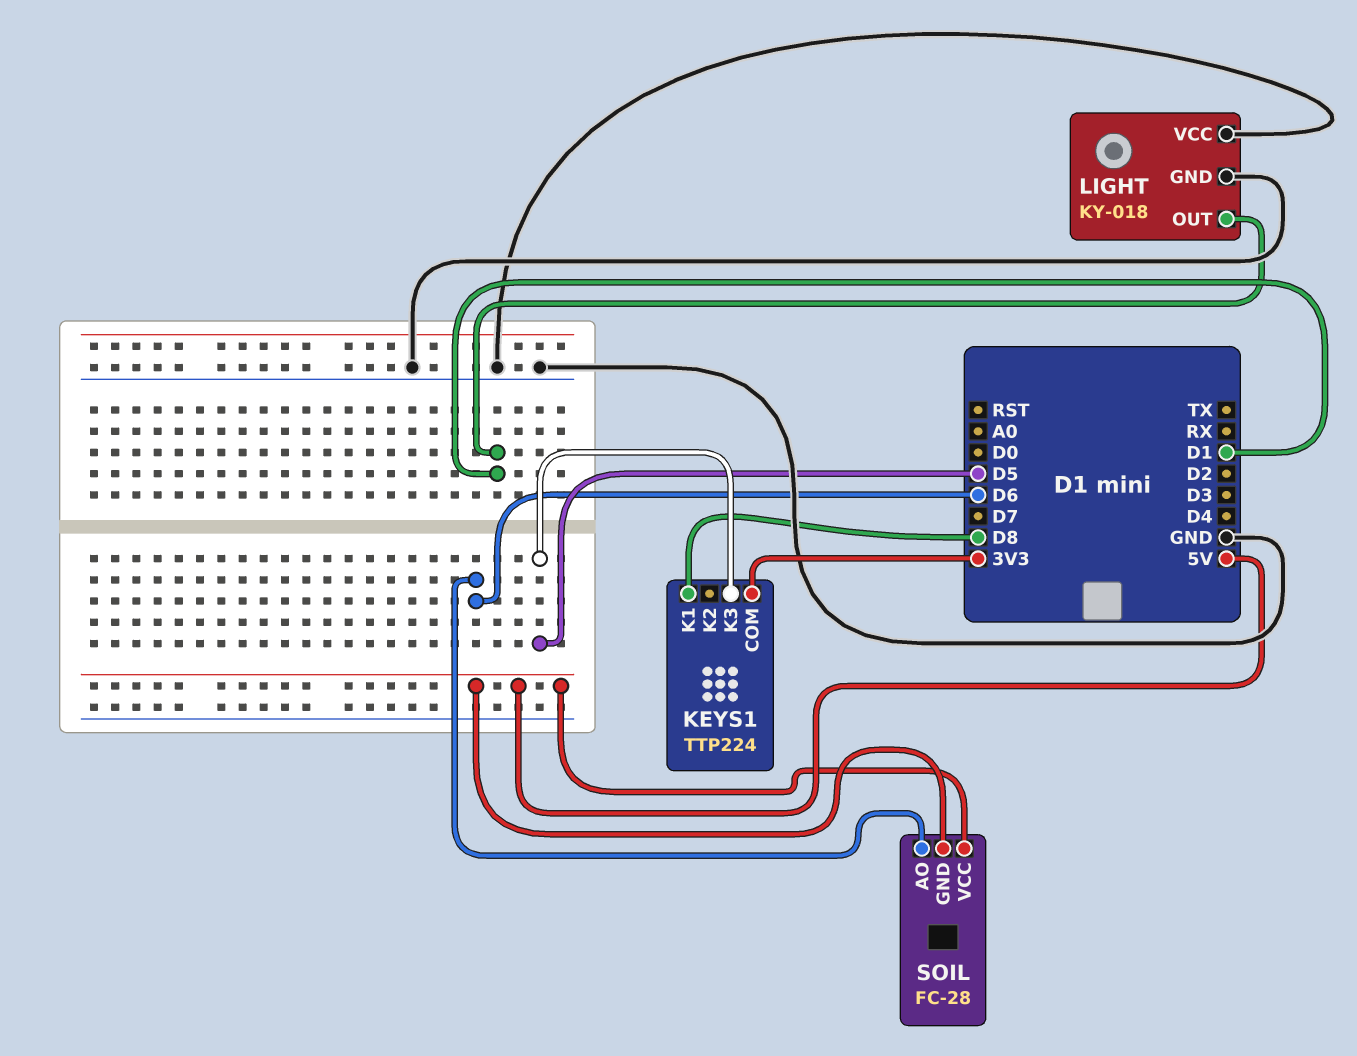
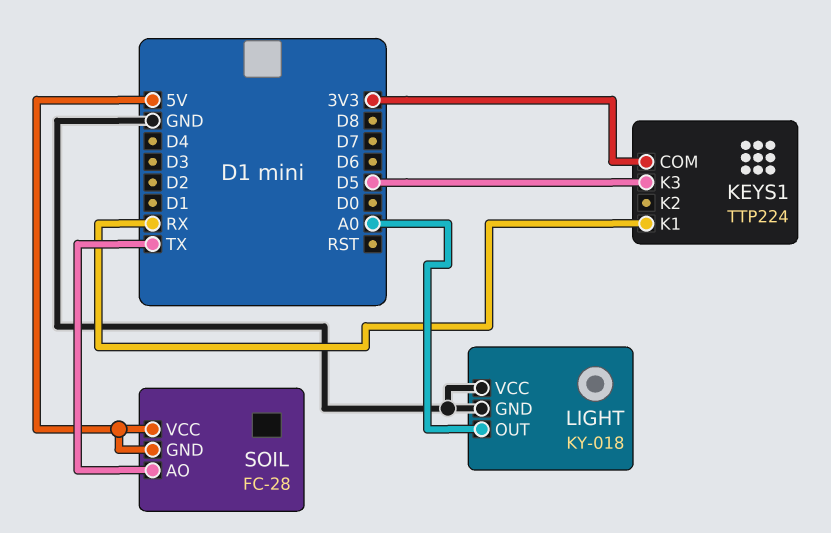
KEYS1 pin K1: D8 -> RX
LIGHT pin OUT: D1 -> A0
SOIL pin AO: D6 -> TX

